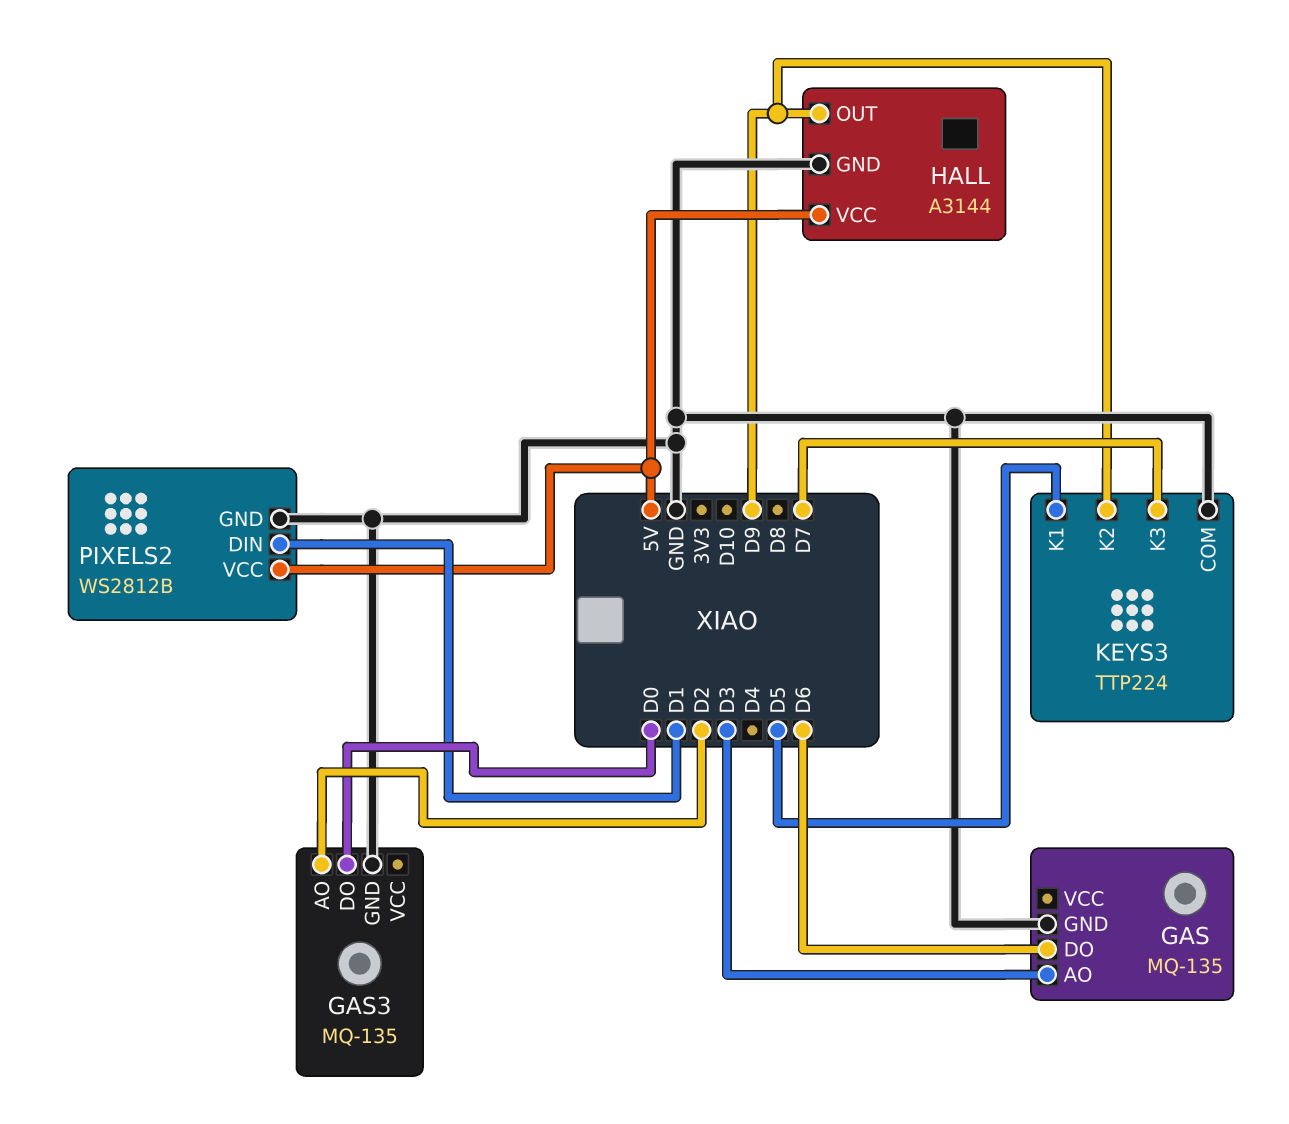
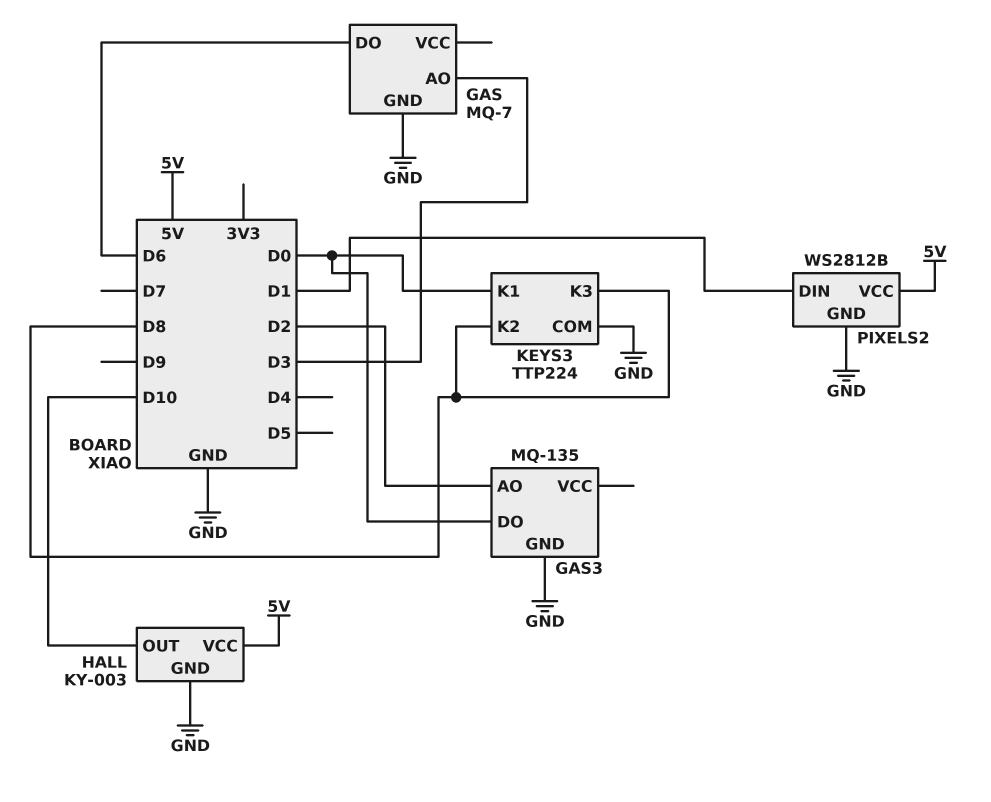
GAS: MQ-135 -> MQ-7
HALL: A3144 -> KY-003
HALL pin OUT: D9 -> D10
KEYS3 pin K1: D5 -> D0
KEYS3 pin K2: D9 -> D8
KEYS3 pin K3: D7 -> D8

